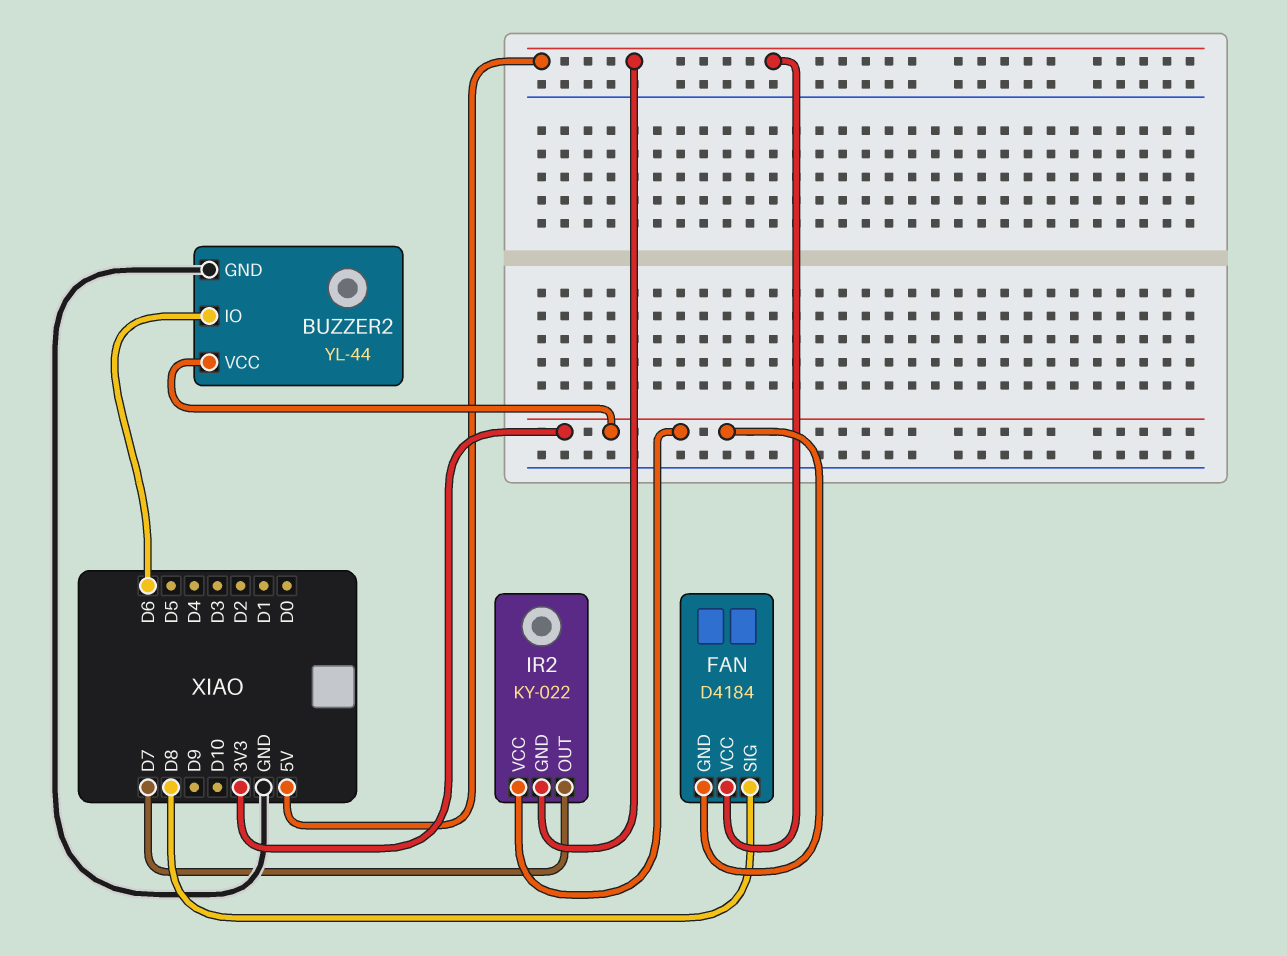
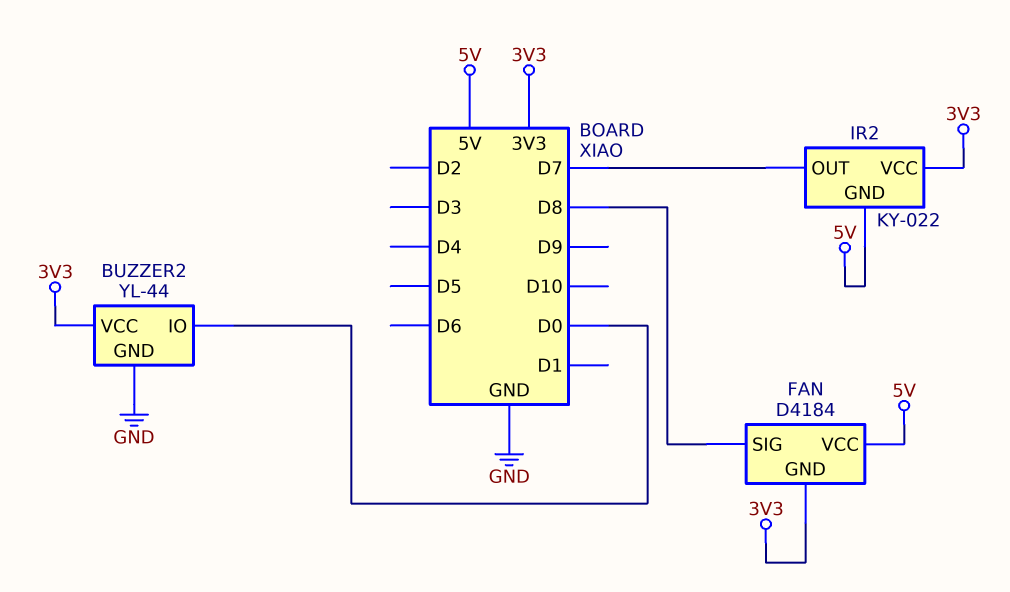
BUZZER2 pin IO: D6 -> D0

